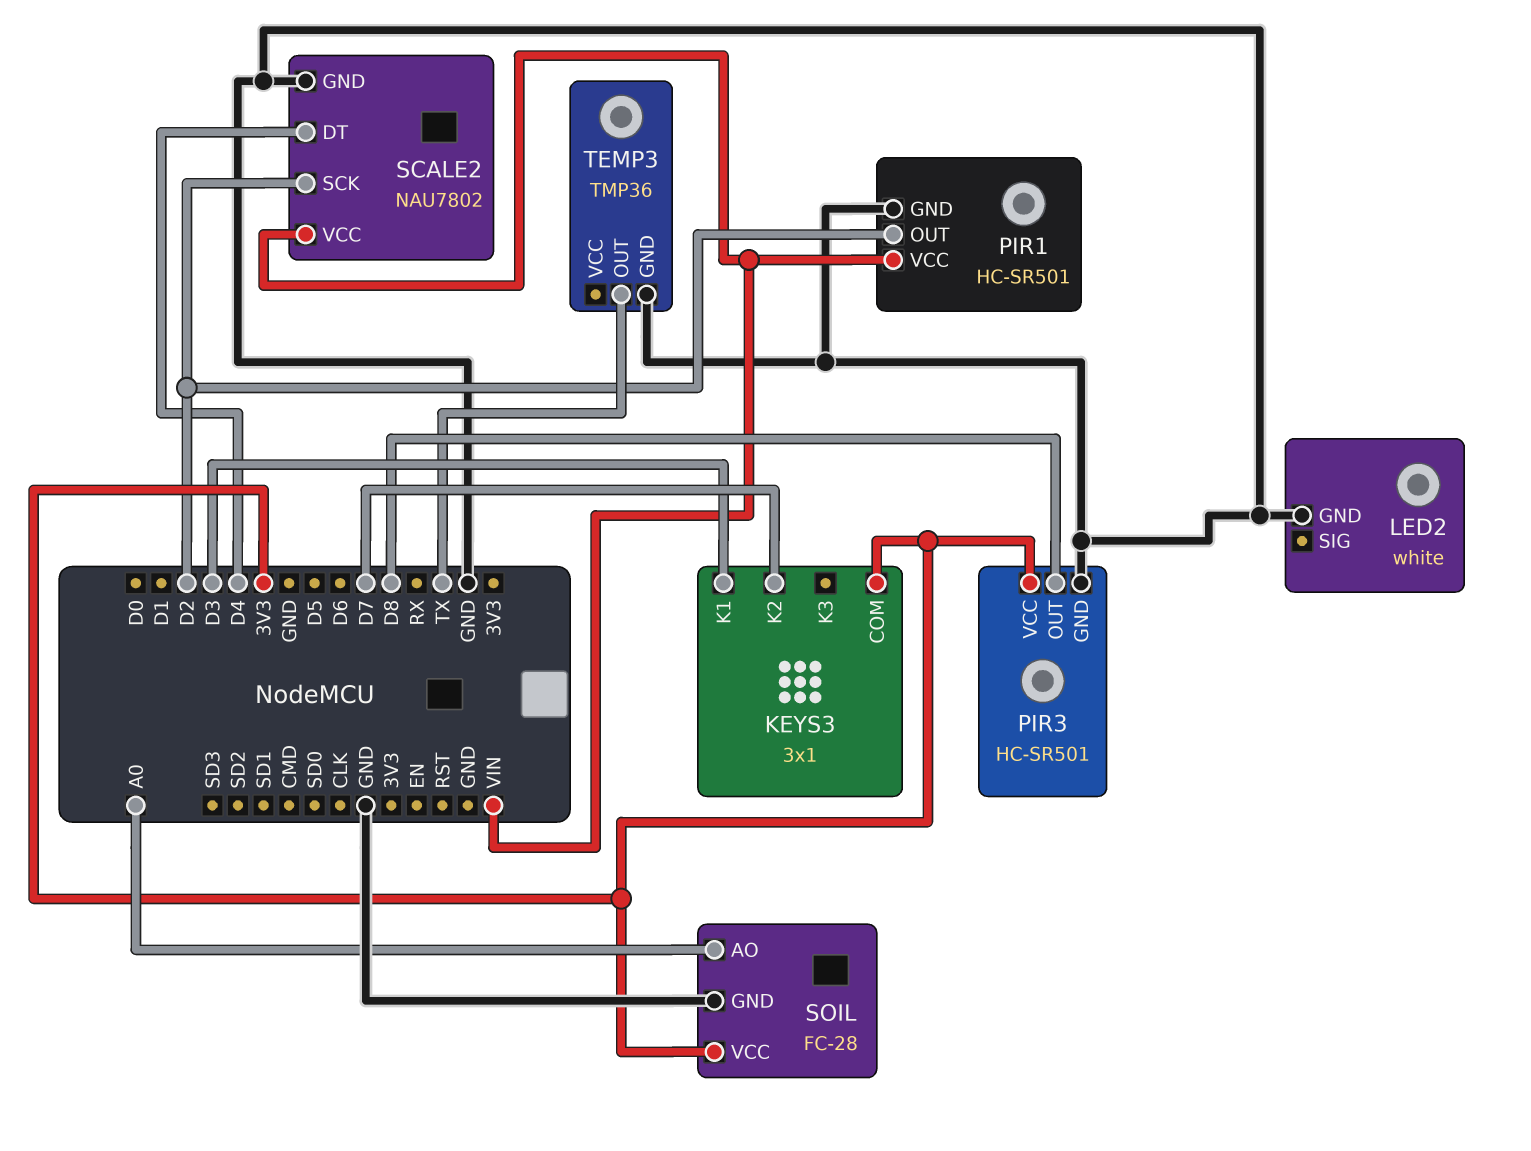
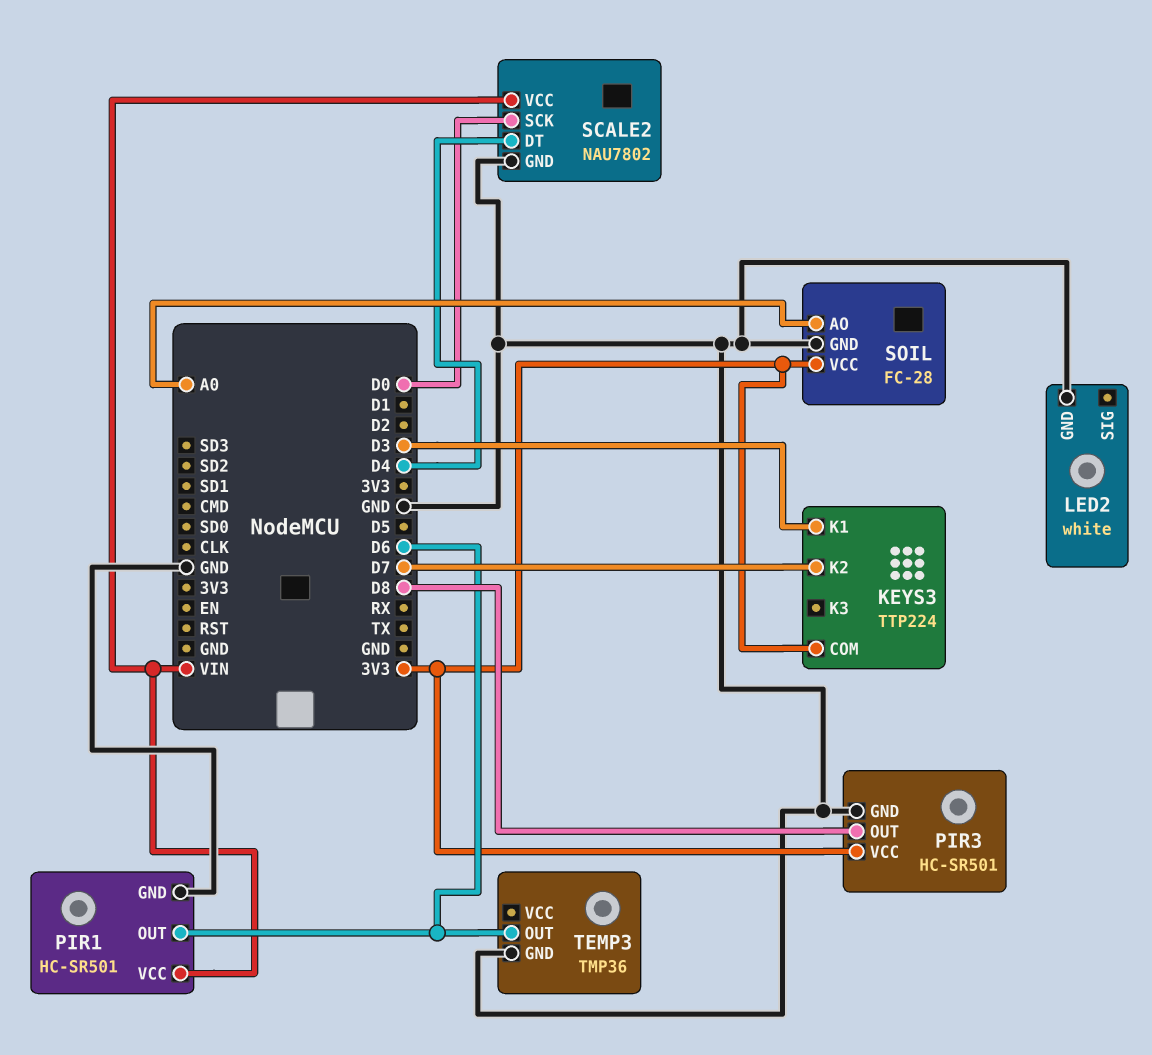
KEYS3: 3x1 -> TTP224
PIR1 pin OUT: D2 -> D6
SCALE2 pin SCK: D2 -> D0
TEMP3 pin OUT: TX -> D6

